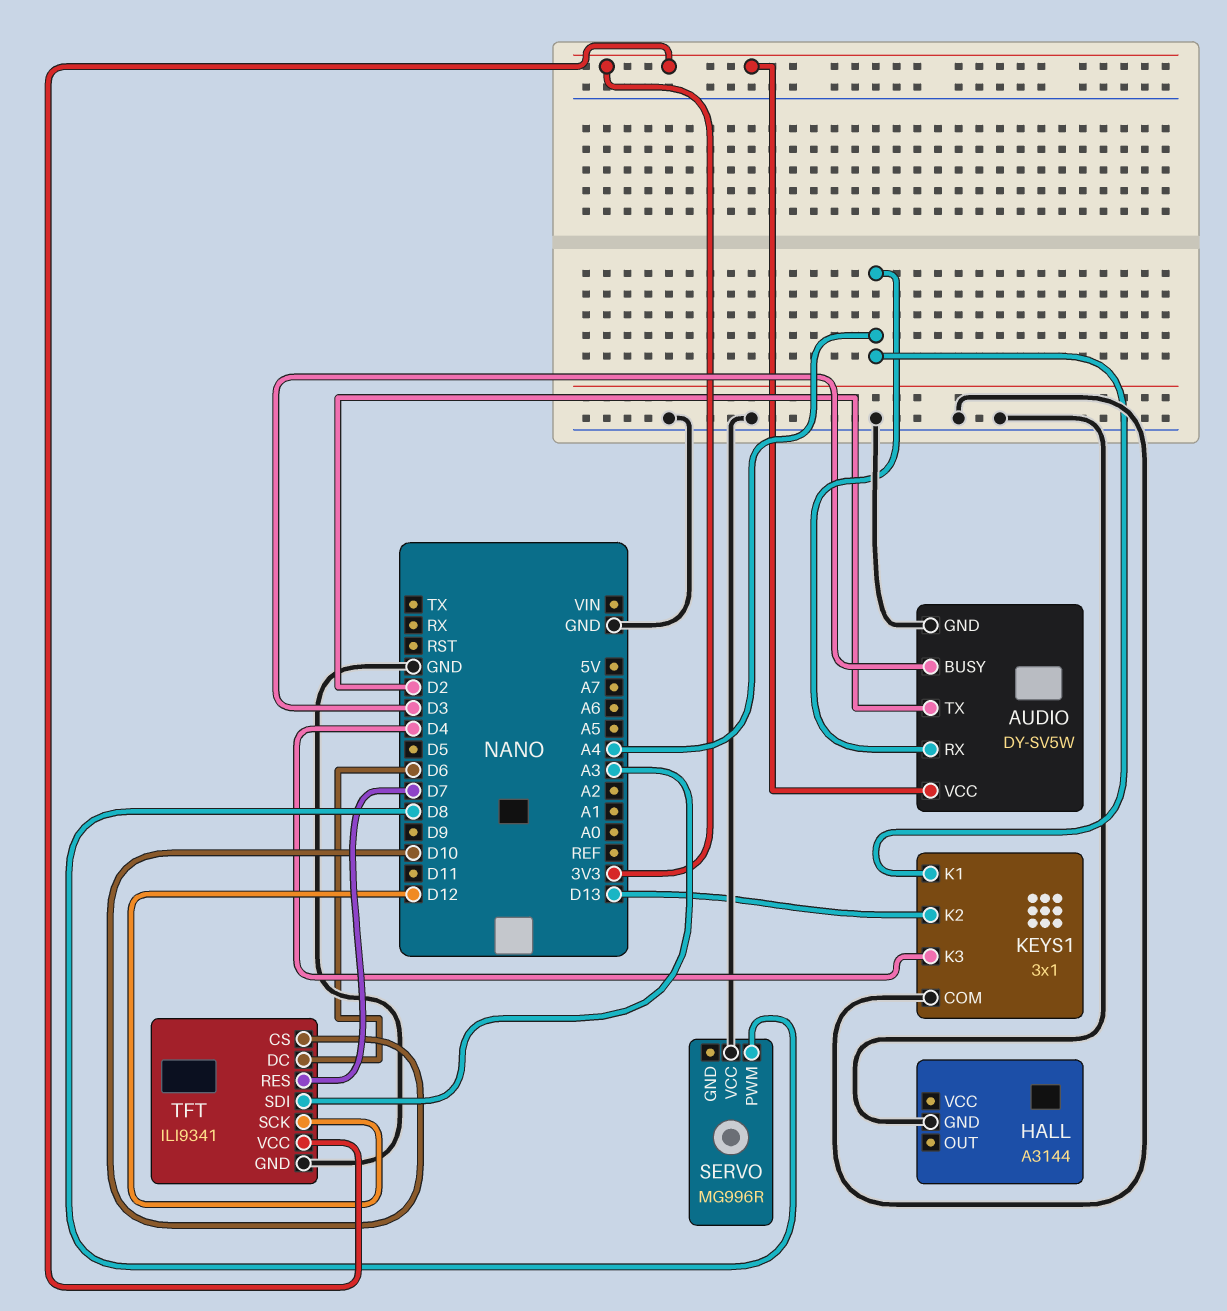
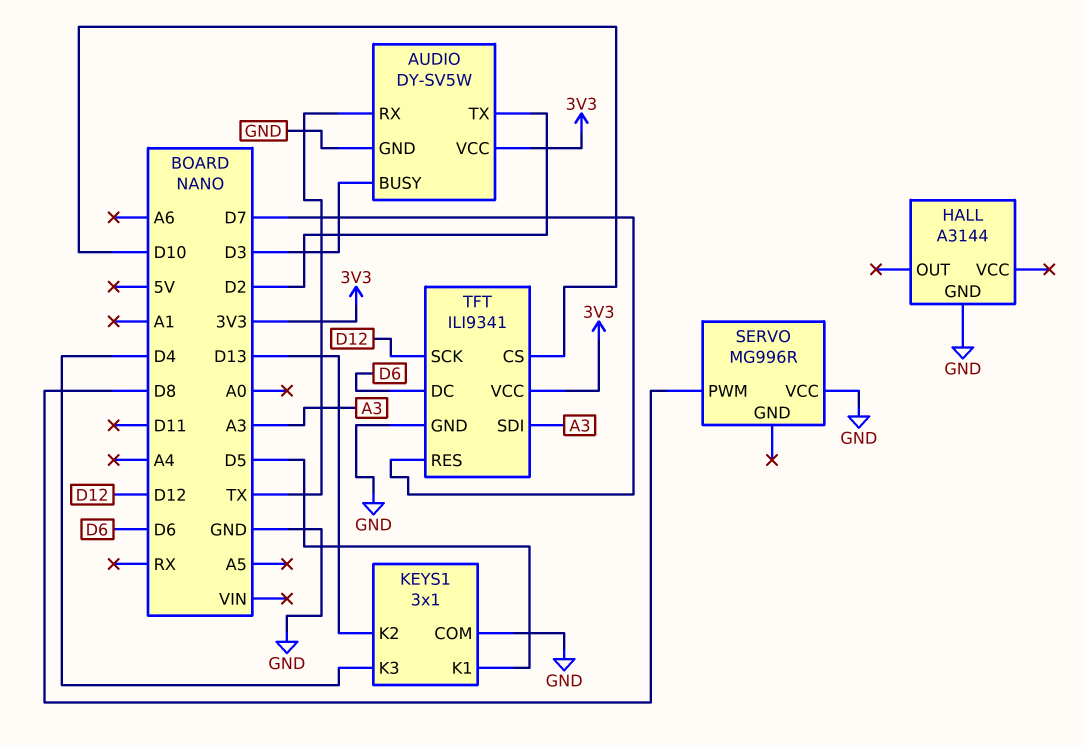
AUDIO pin RX: A4 -> TX
KEYS1 pin K1: A4 -> D5

